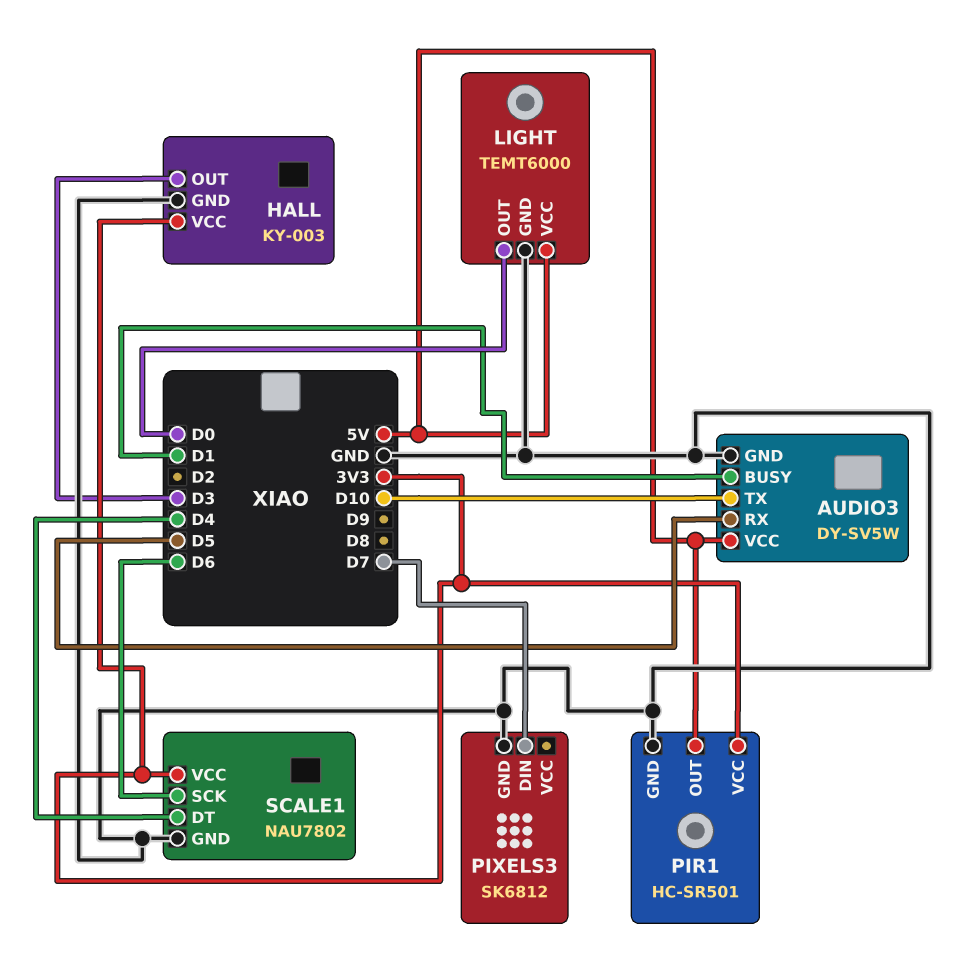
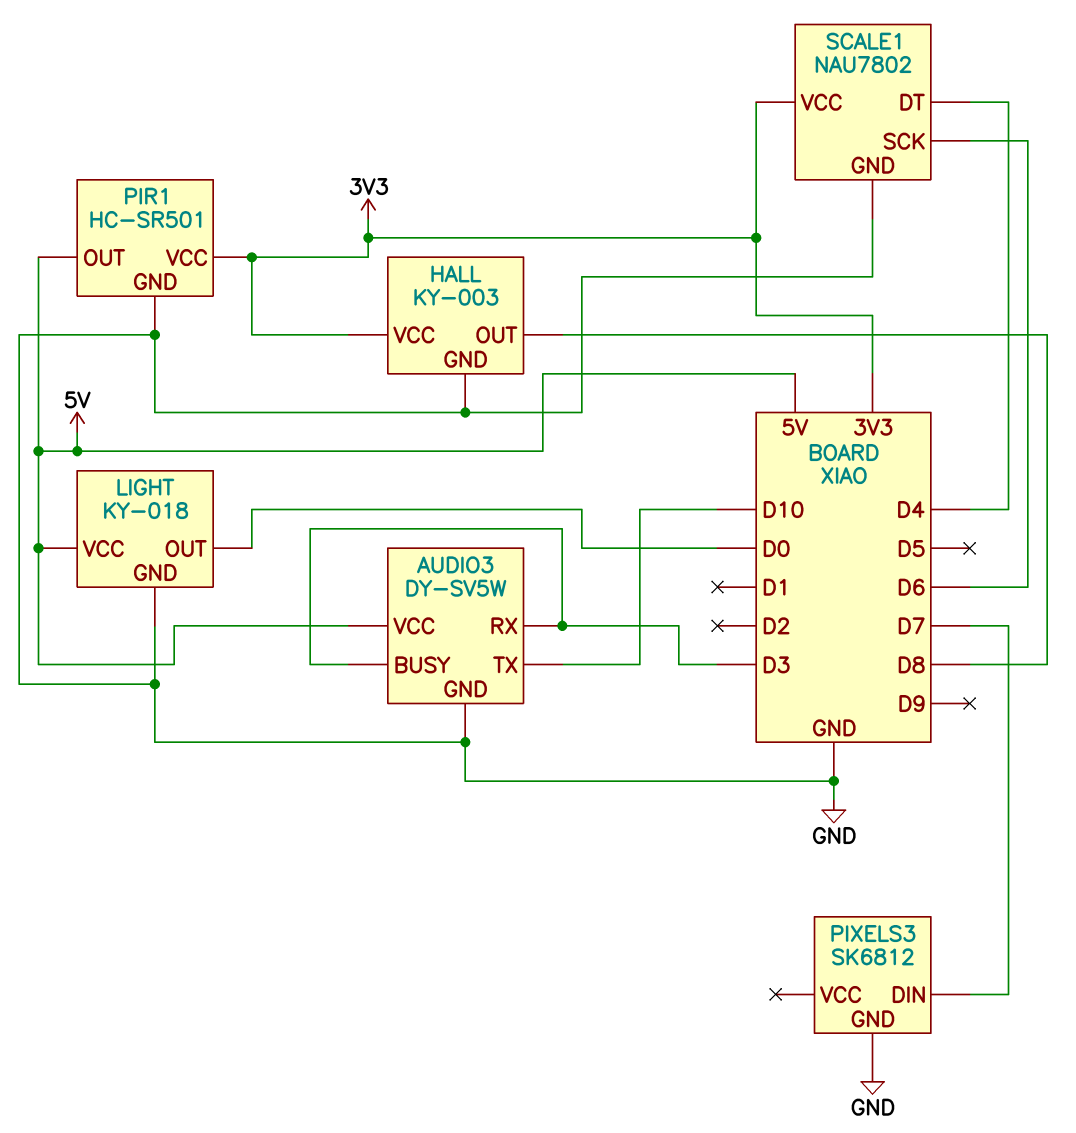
AUDIO3 pin BUSY: D1 -> D3
AUDIO3 pin RX: D5 -> D3
HALL pin OUT: D3 -> D8
LIGHT: TEMT6000 -> KY-018

